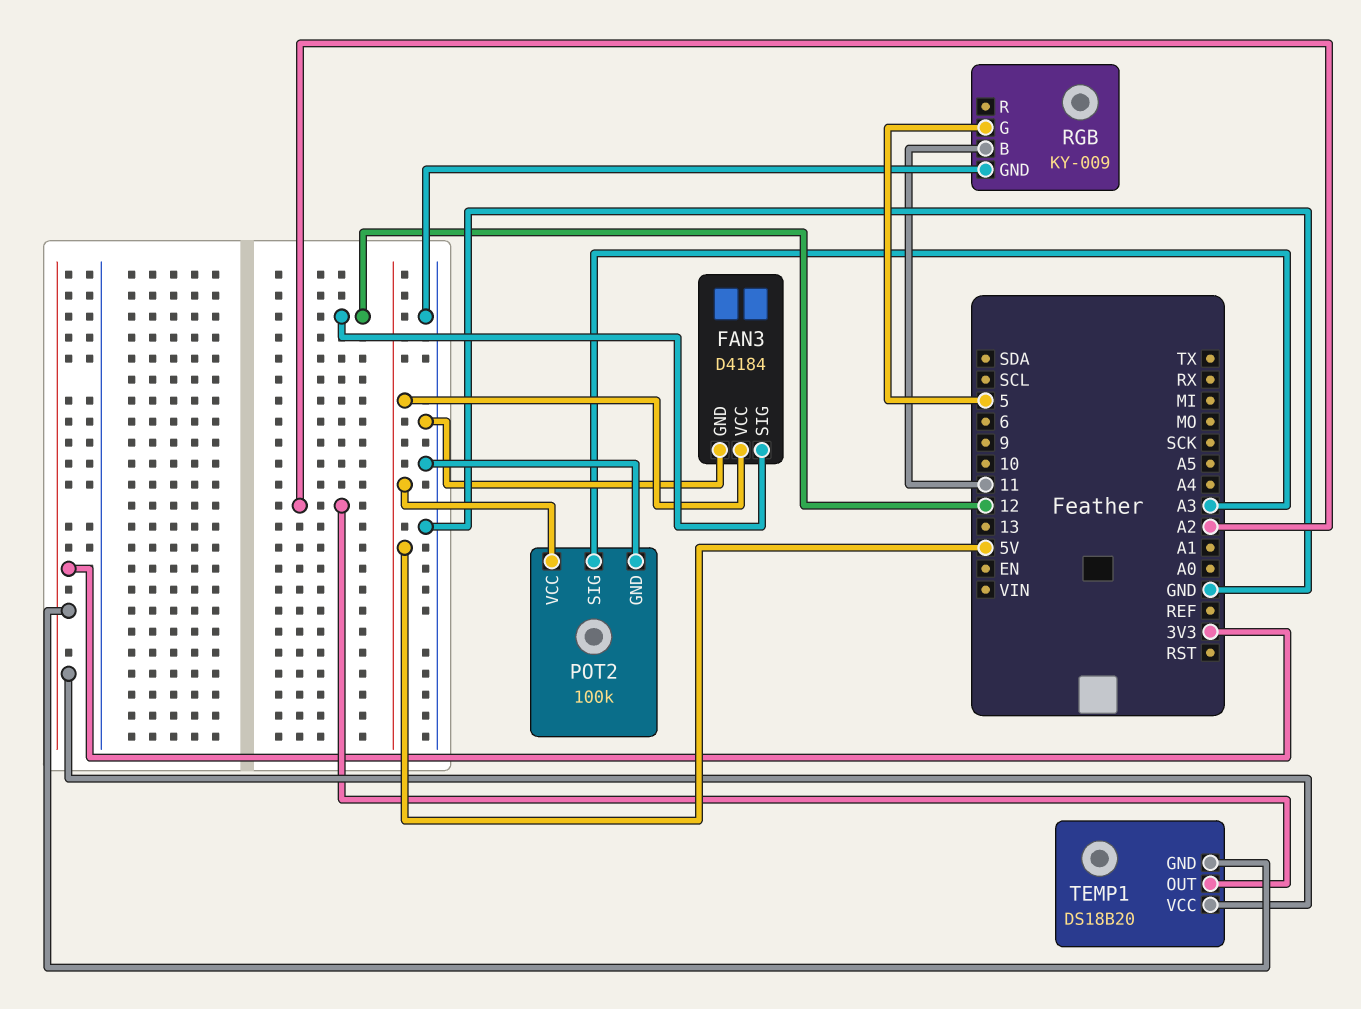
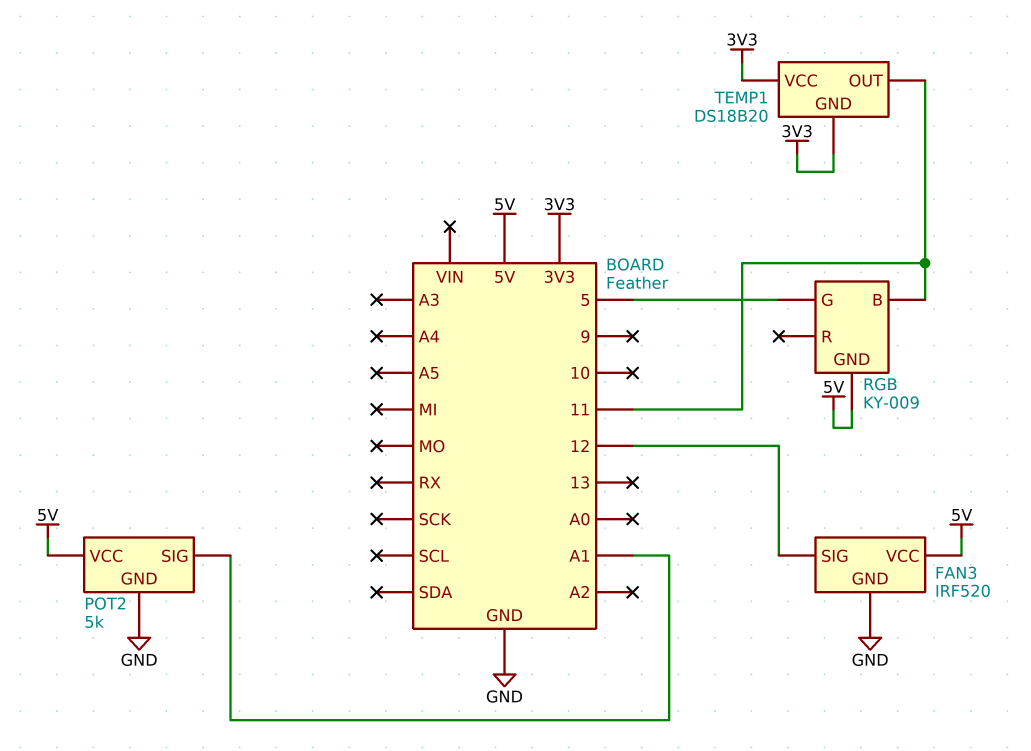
FAN3: D4184 -> IRF520
POT2: 100k -> 5k
POT2 pin SIG: A3 -> A1
RGB pin GND: GND -> 5V
TEMP1 pin OUT: A2 -> 11

